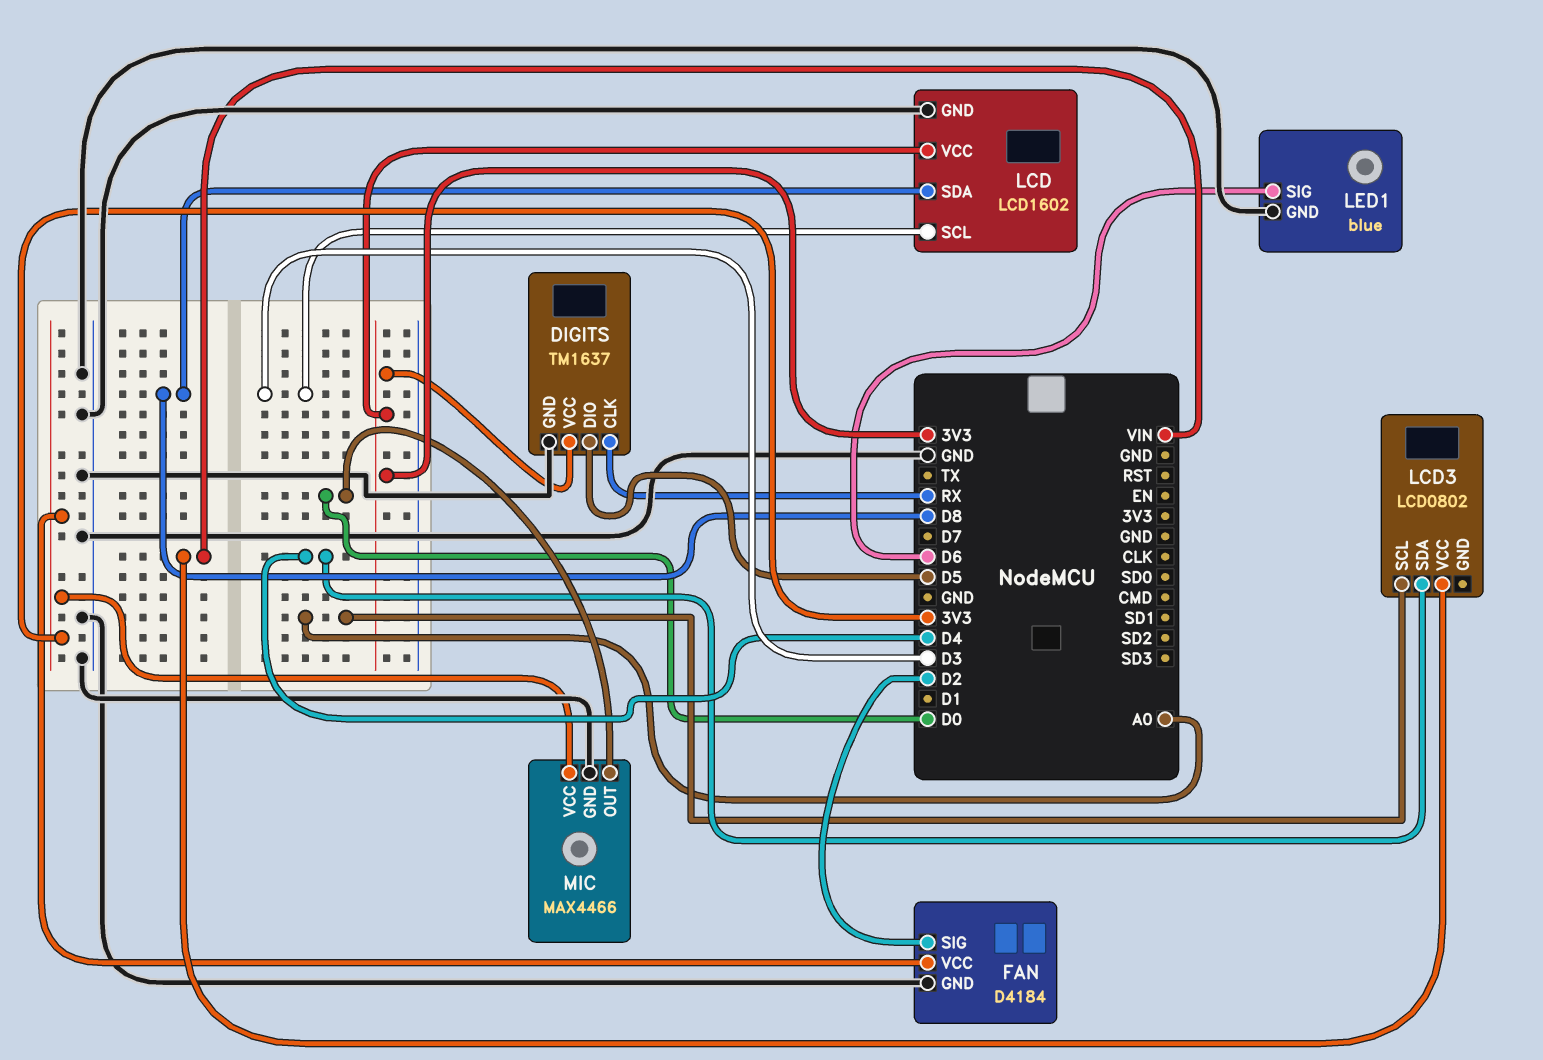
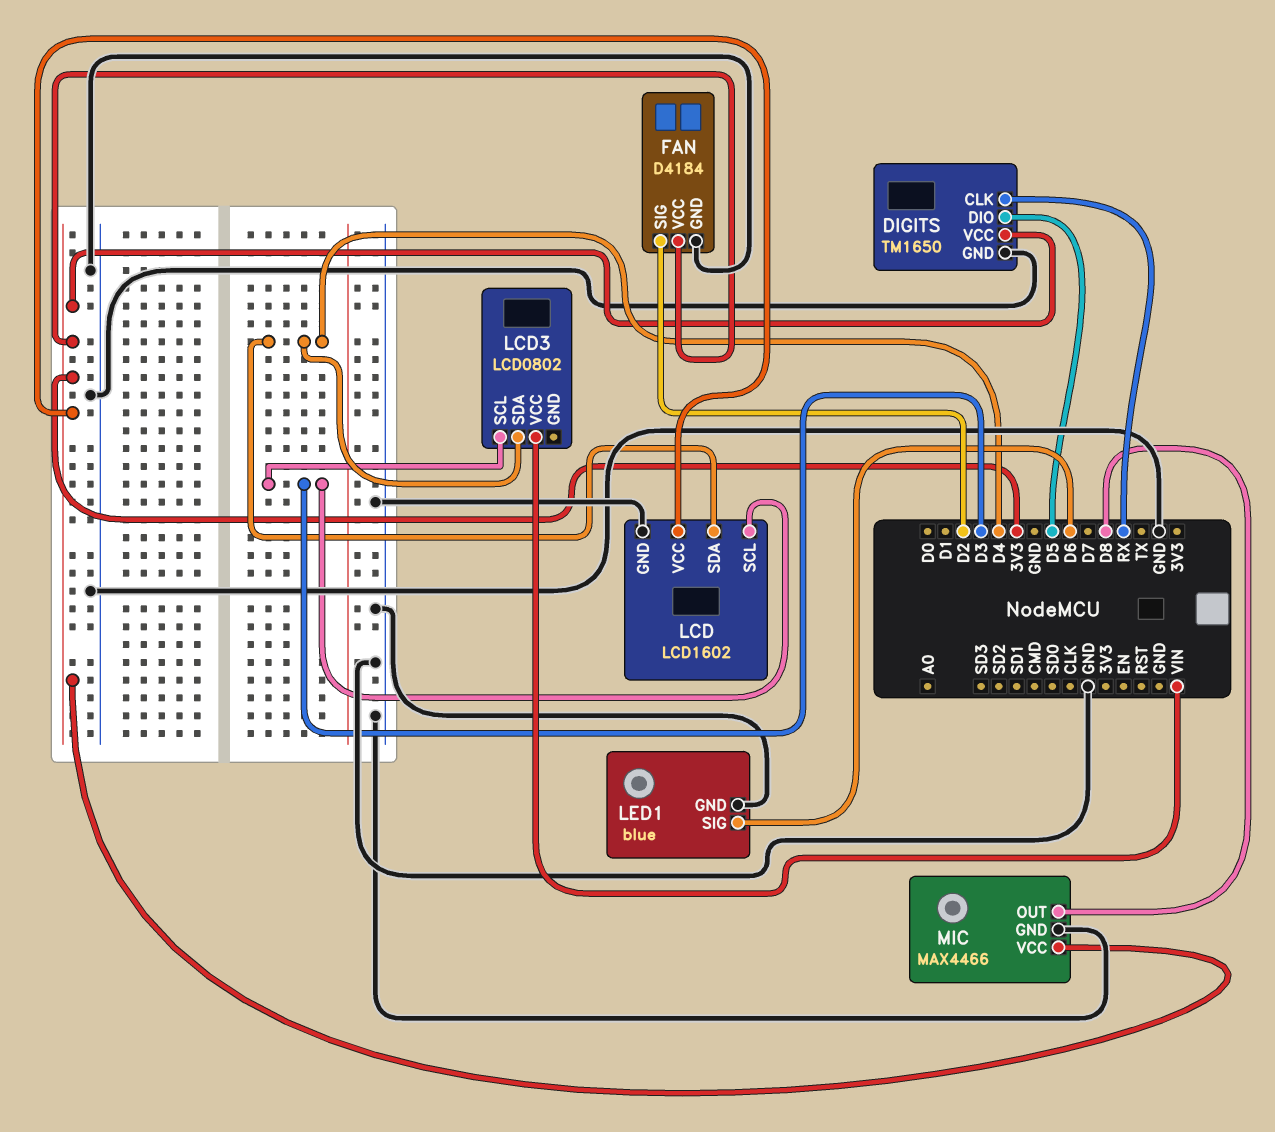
DIGITS: TM1637 -> TM1650
LCD pin SDA: D8 -> D4
LCD3 pin SCL: A0 -> D3
MIC pin OUT: D0 -> D8

